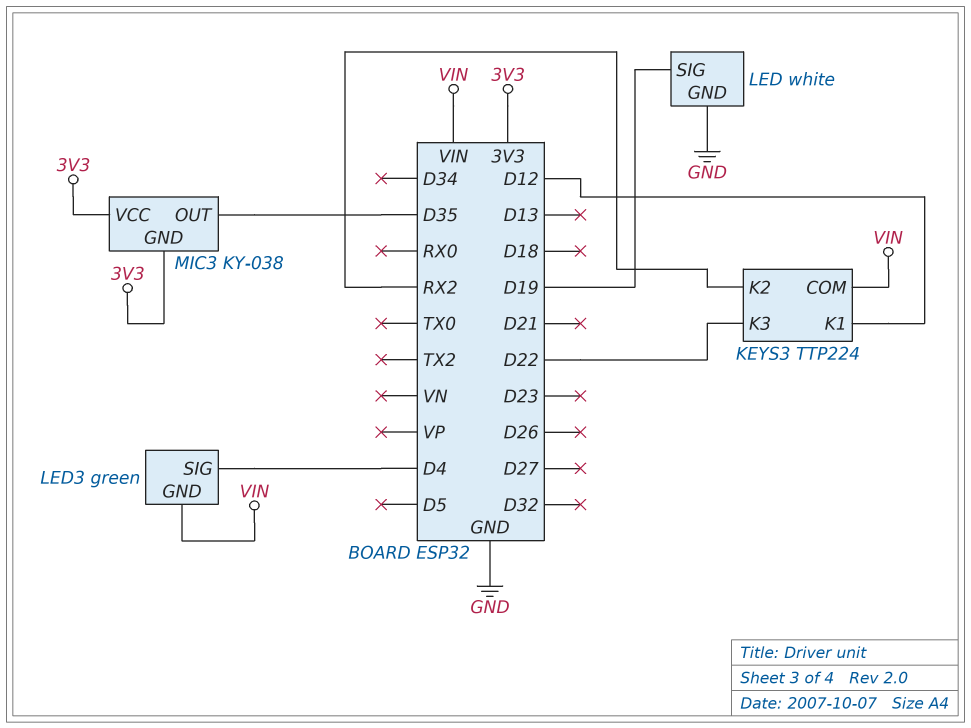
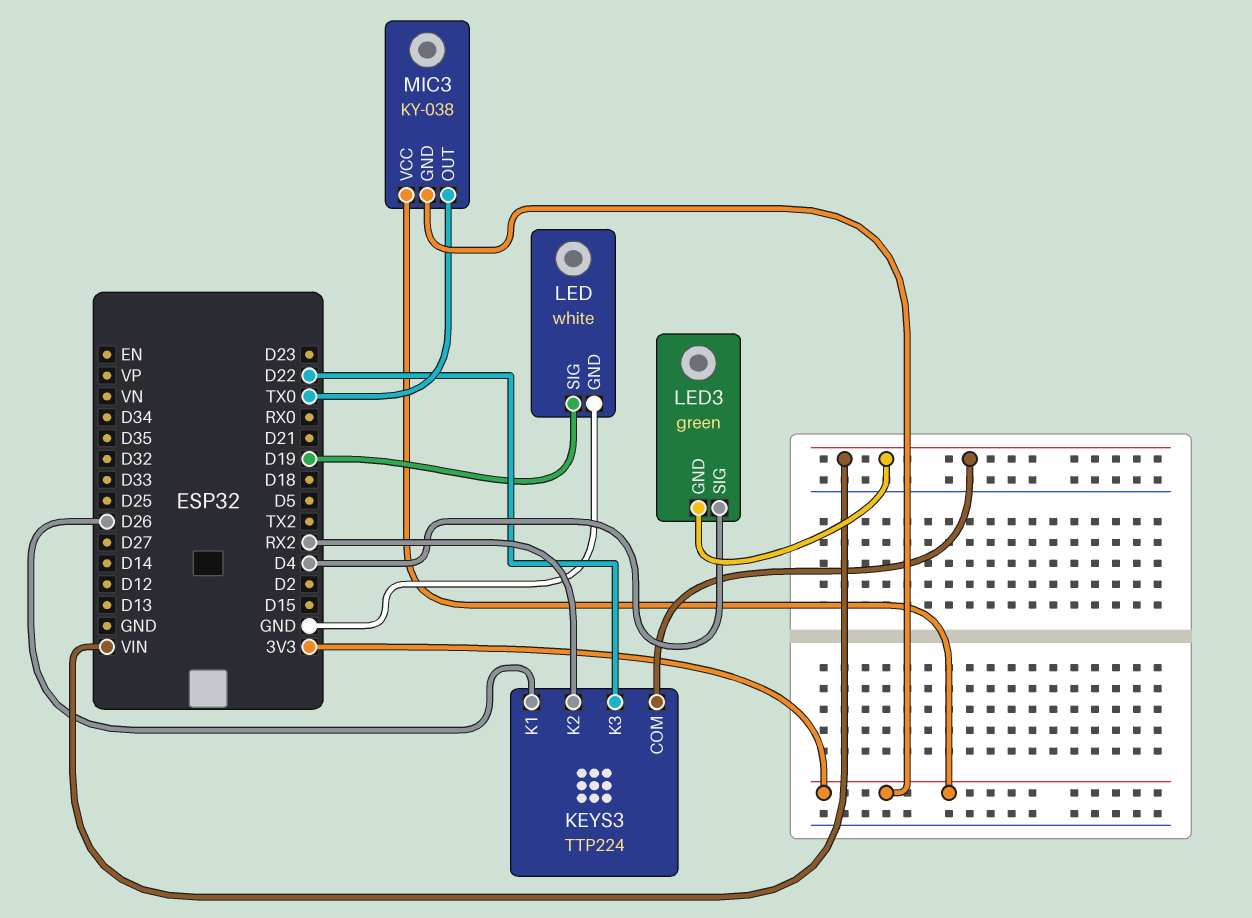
KEYS3 pin K1: D12 -> D26
MIC3 pin OUT: D35 -> TX0

